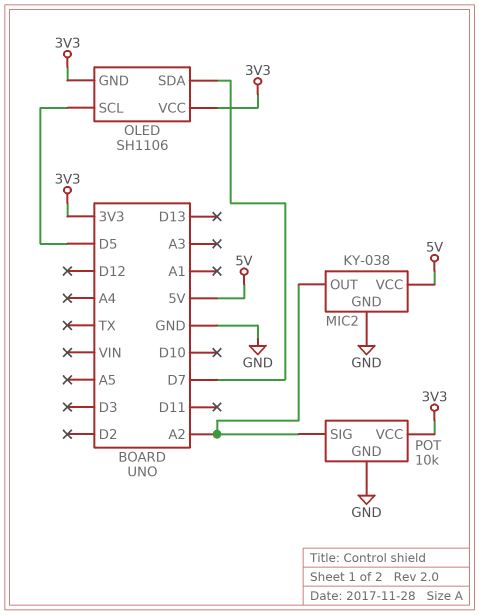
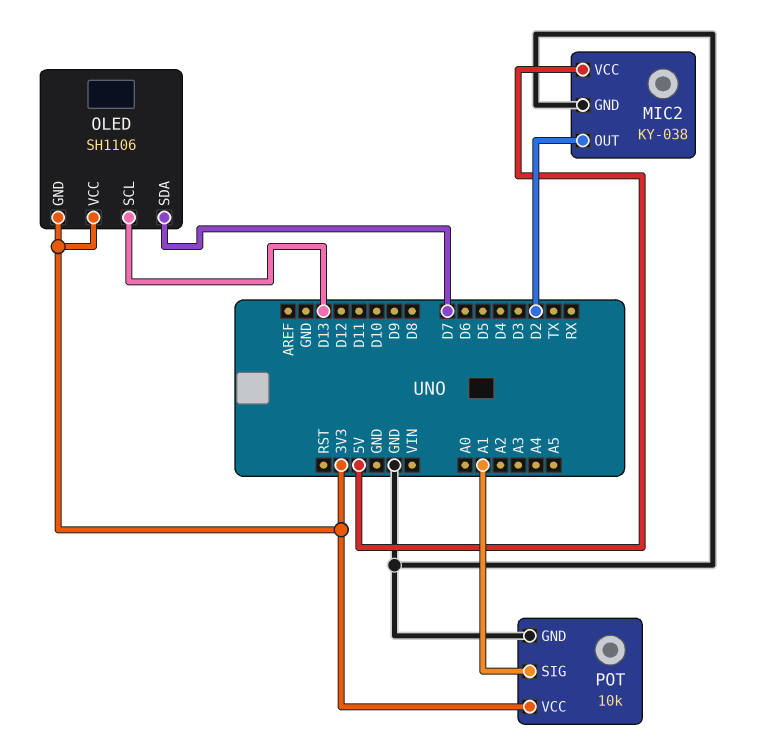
MIC2 pin OUT: A2 -> D2
OLED pin SCL: D5 -> D13
POT pin SIG: A2 -> A1

